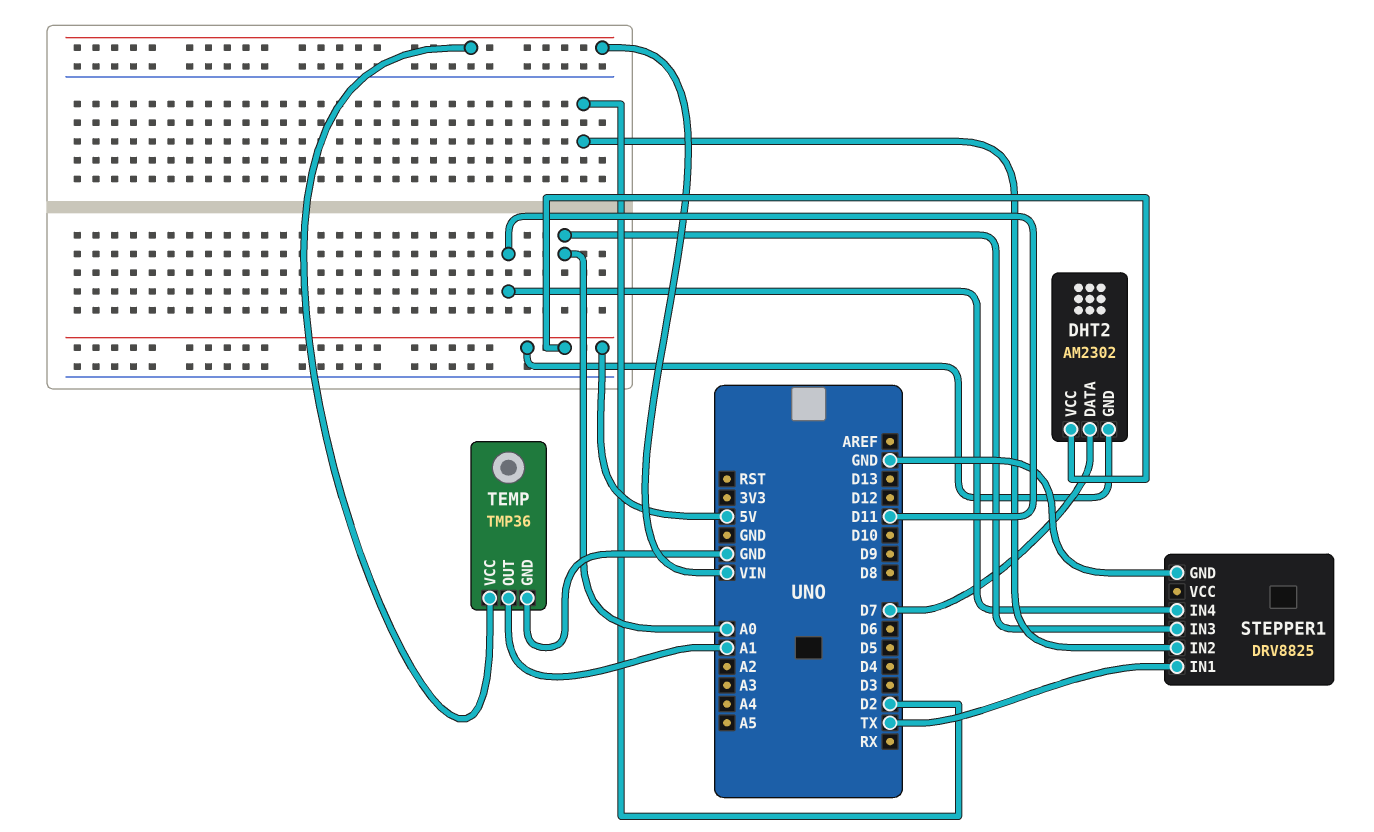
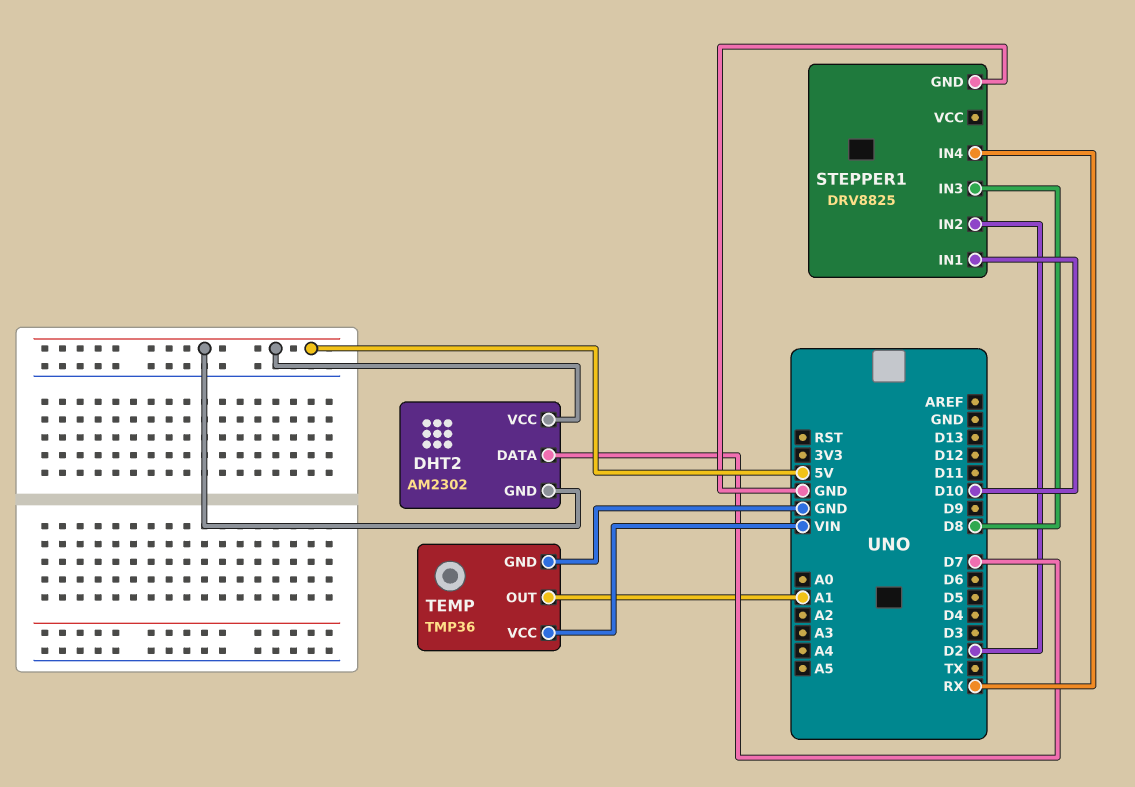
STEPPER1 pin IN1: TX -> D10
STEPPER1 pin IN3: A0 -> D8
STEPPER1 pin IN4: D11 -> RX

